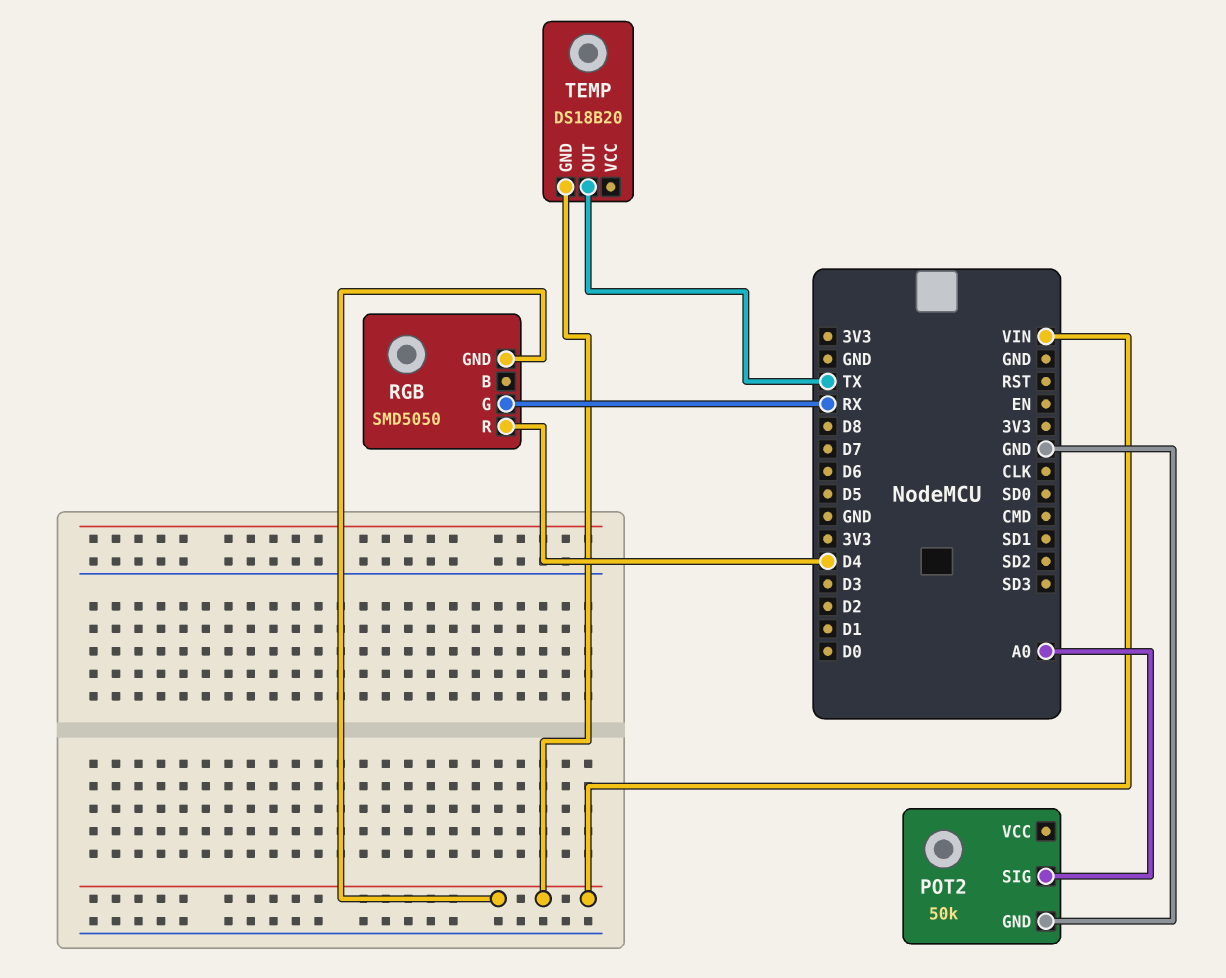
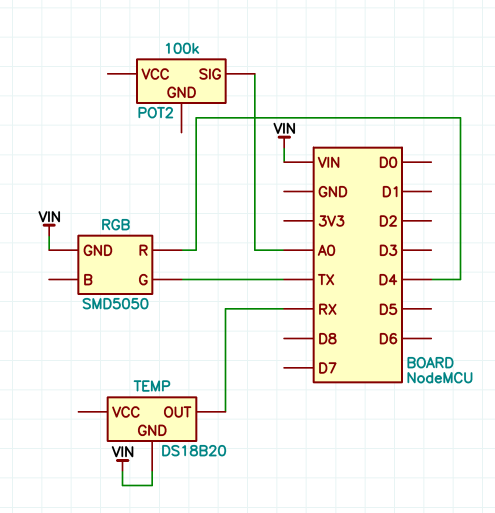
POT2: 50k -> 100k
POT2 pin GND: GND -> none
RGB pin G: RX -> TX
TEMP pin OUT: TX -> RX

